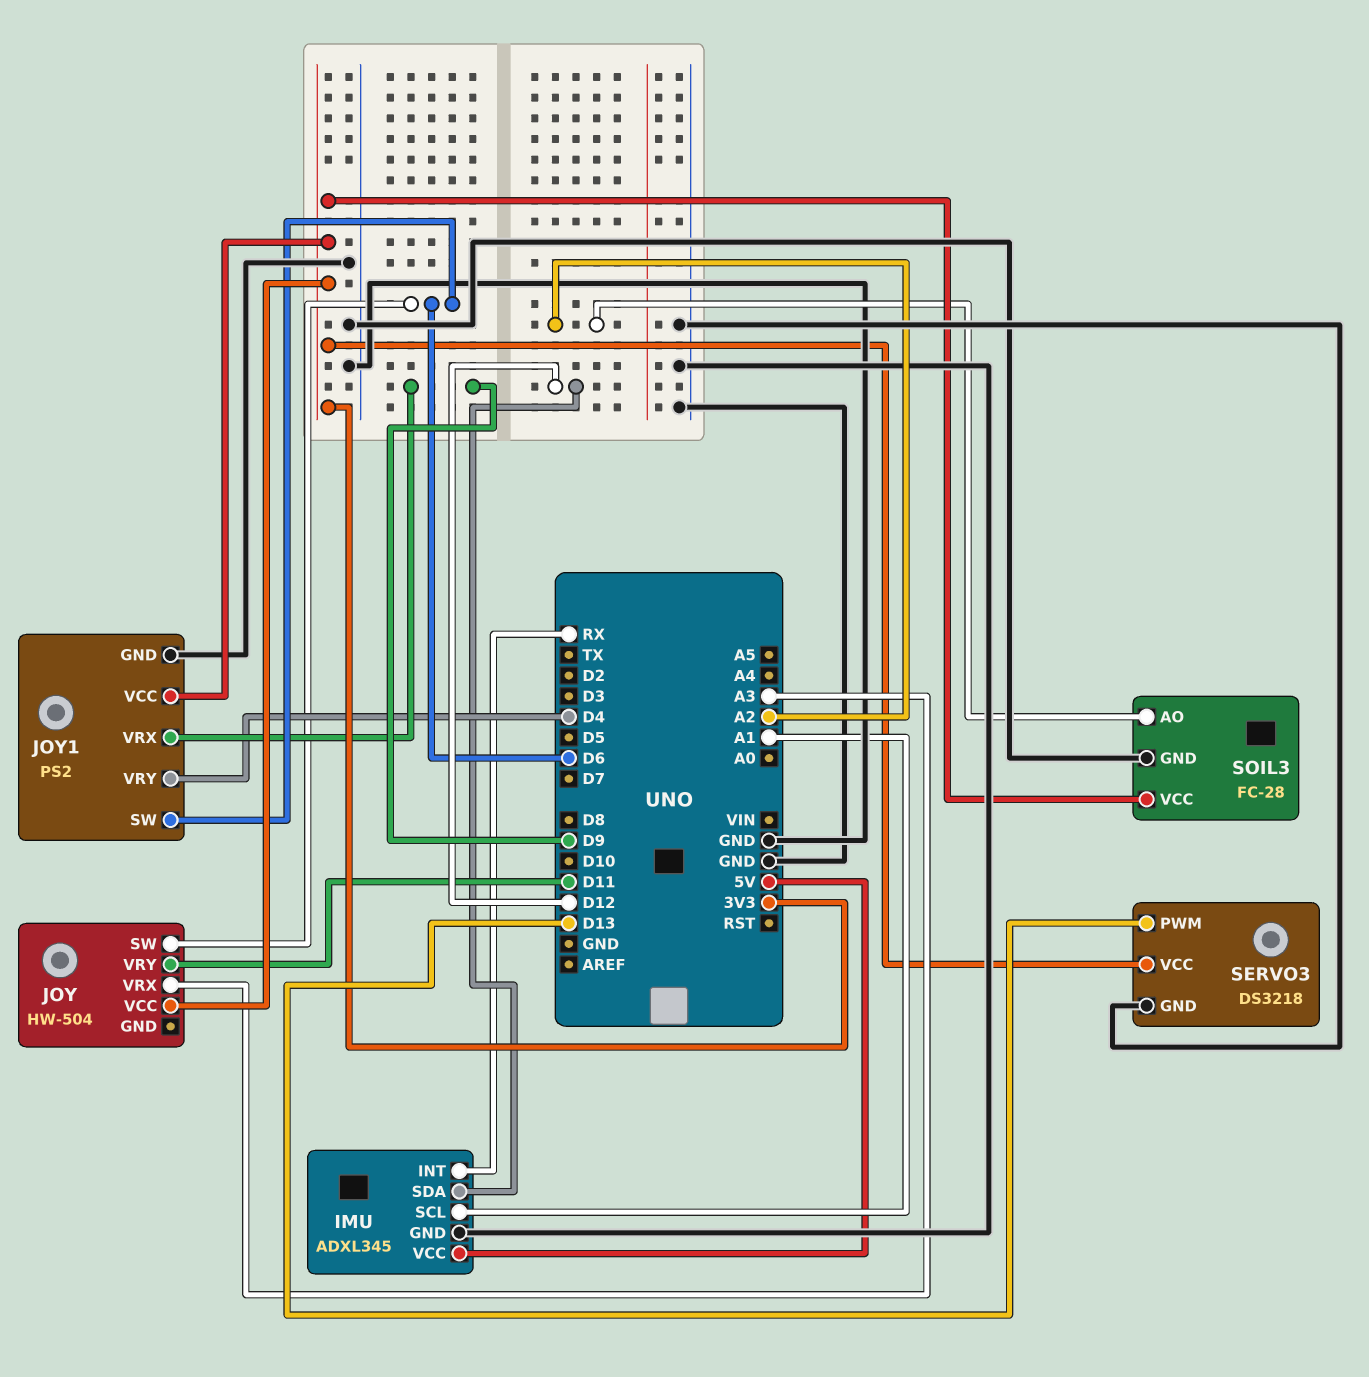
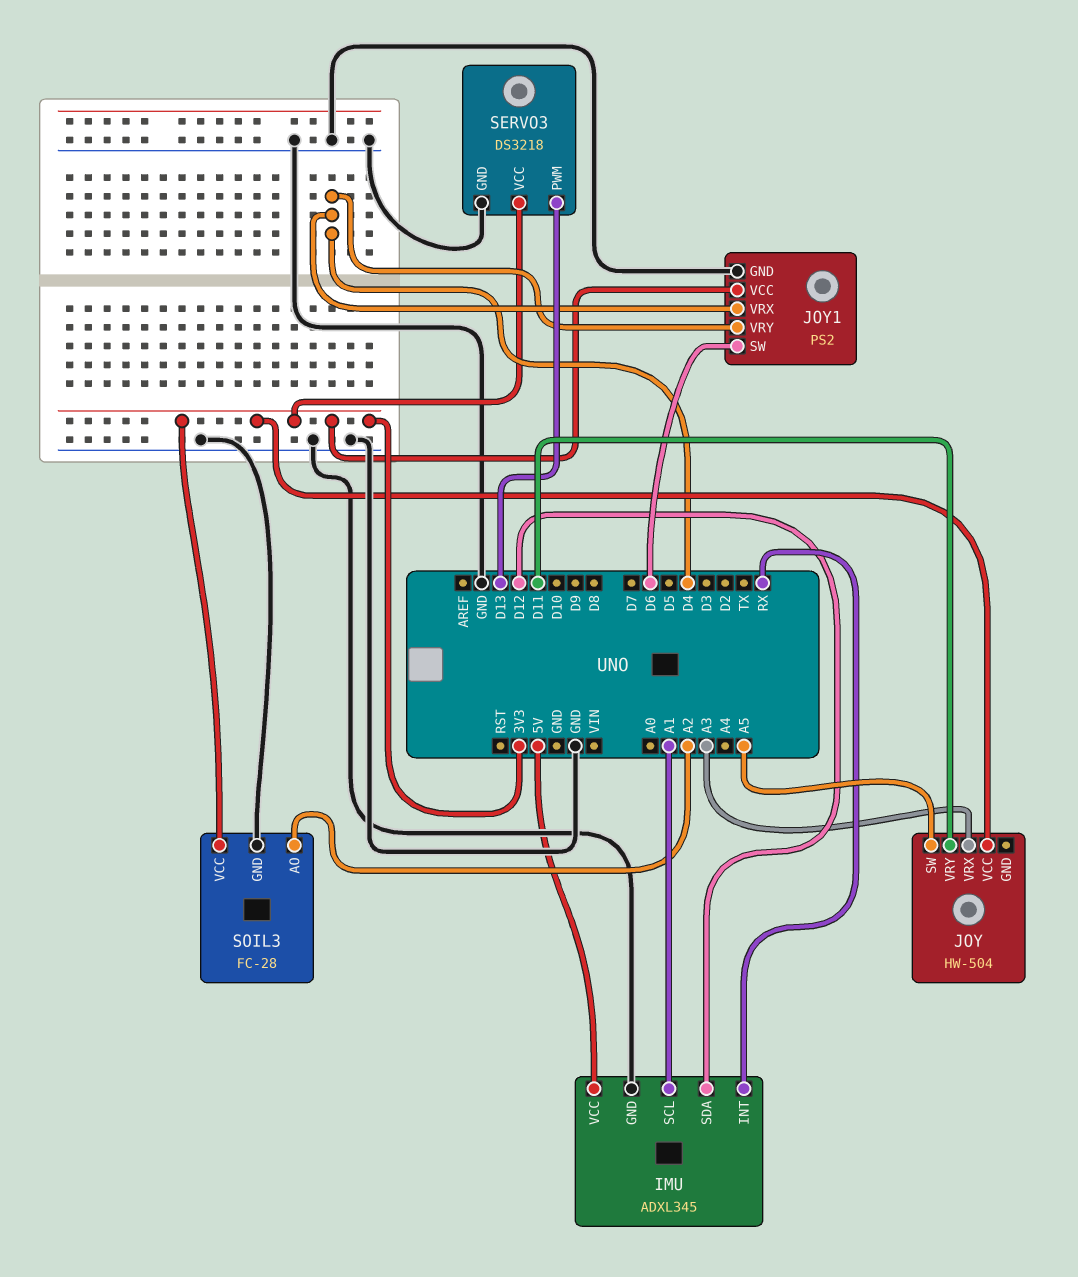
JOY pin SW: D6 -> A5
JOY1 pin VRX: D9 -> D4

